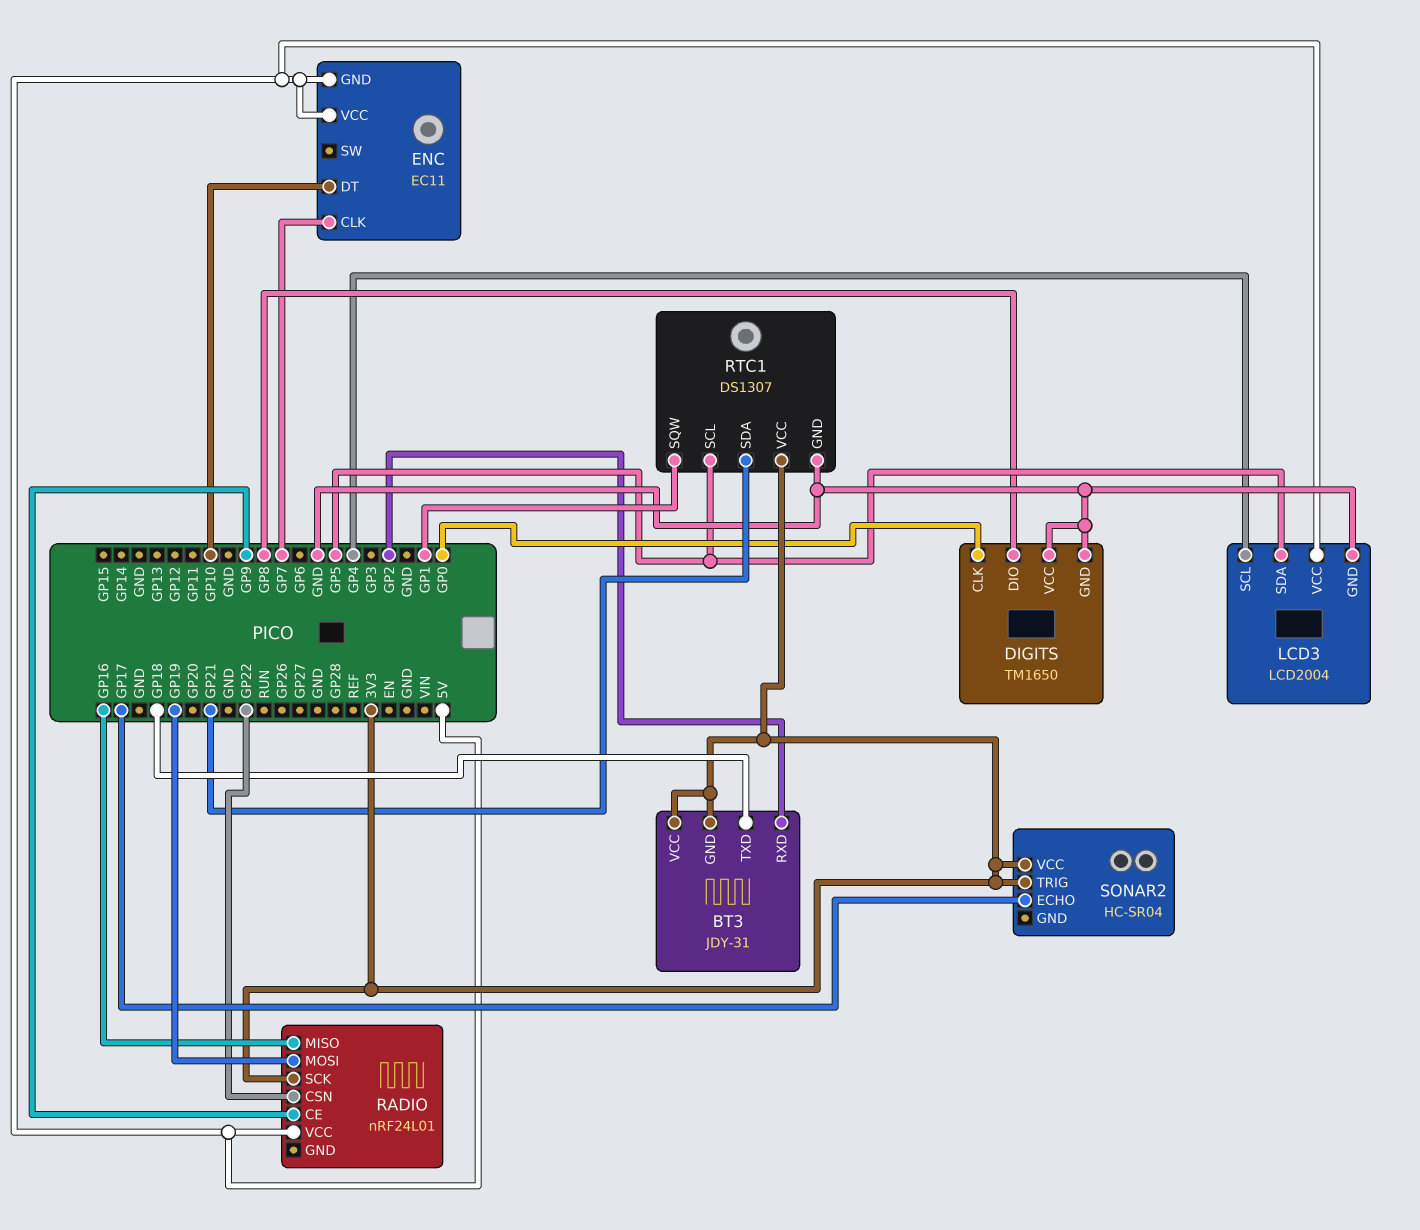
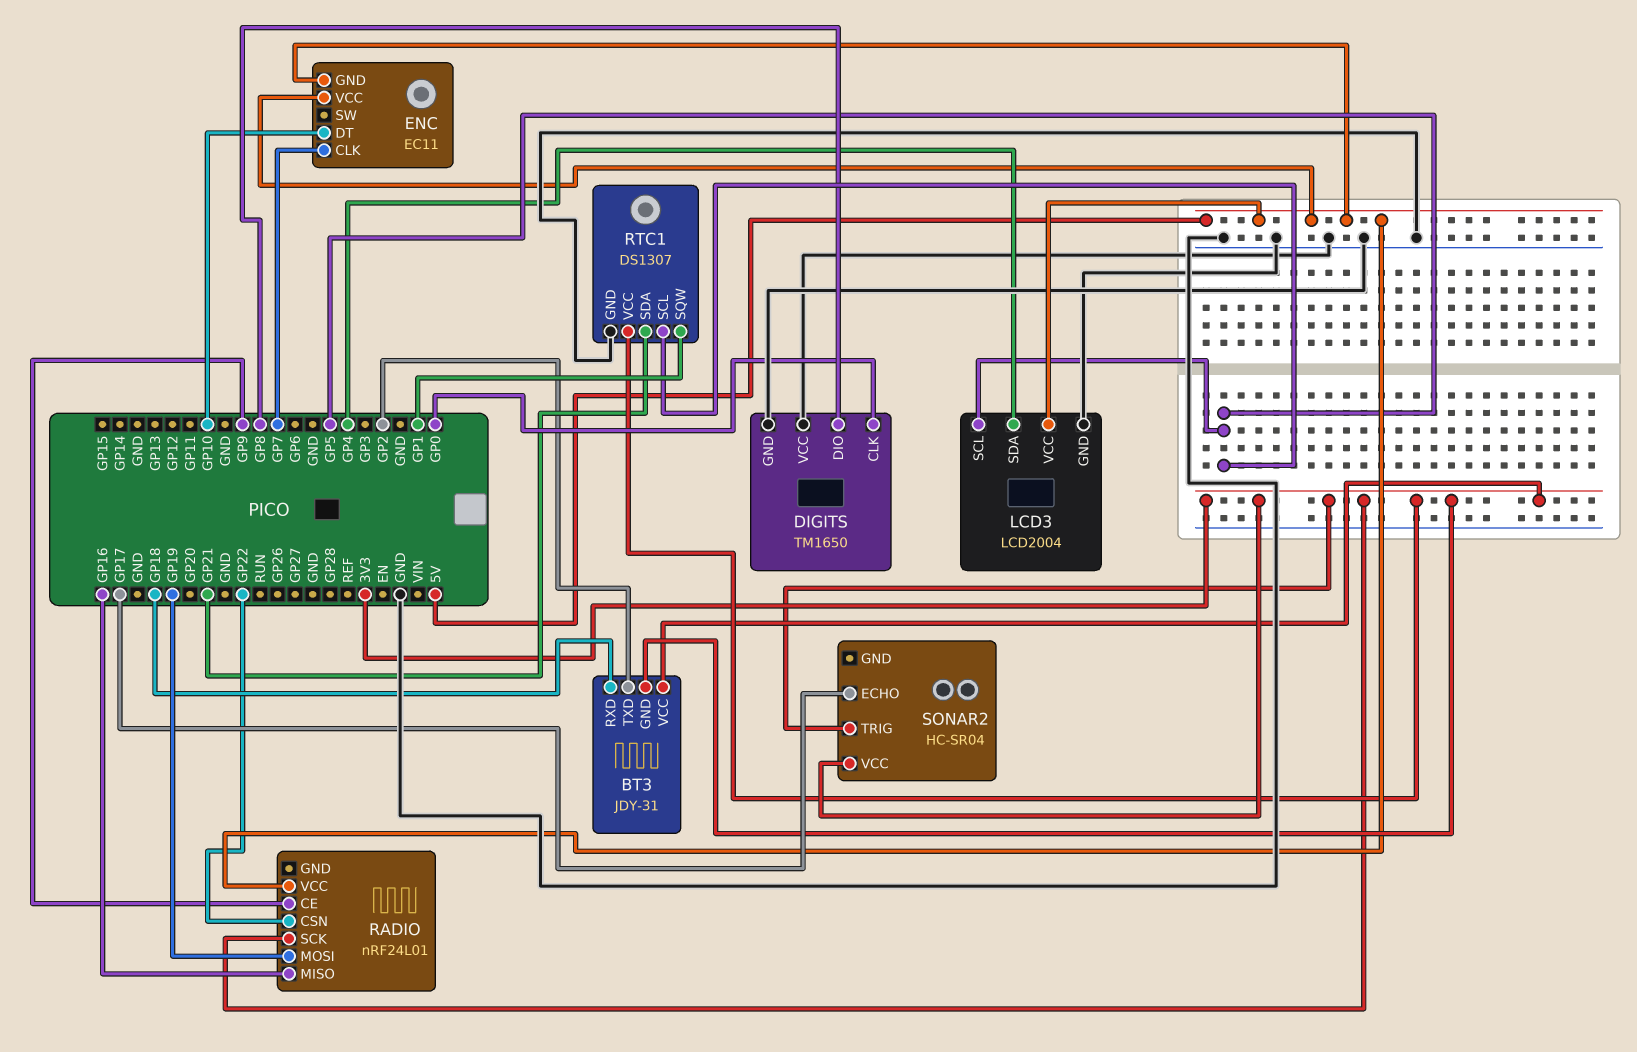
BT3 pin RXD: GP2 -> GP18
BT3 pin TXD: GP18 -> GP2
LCD3 pin SCL: GP4 -> GP5
LCD3 pin SDA: GP5 -> GP4

